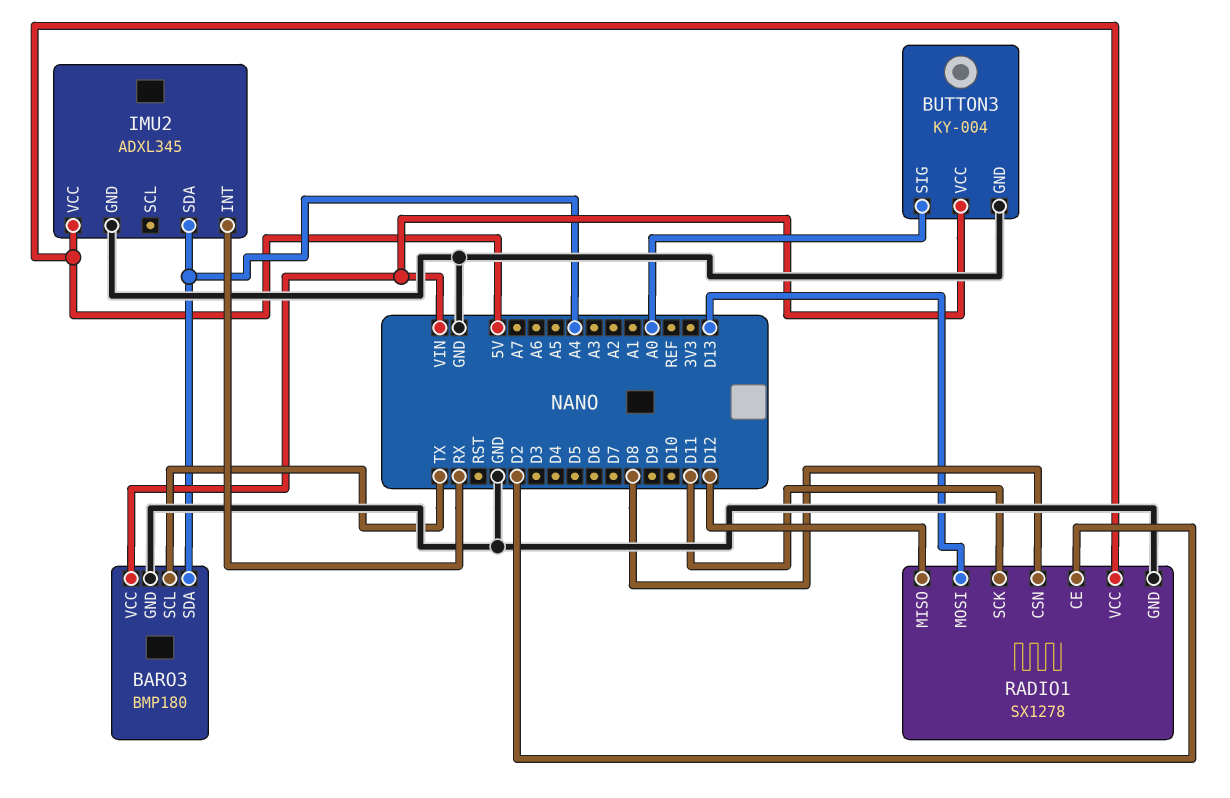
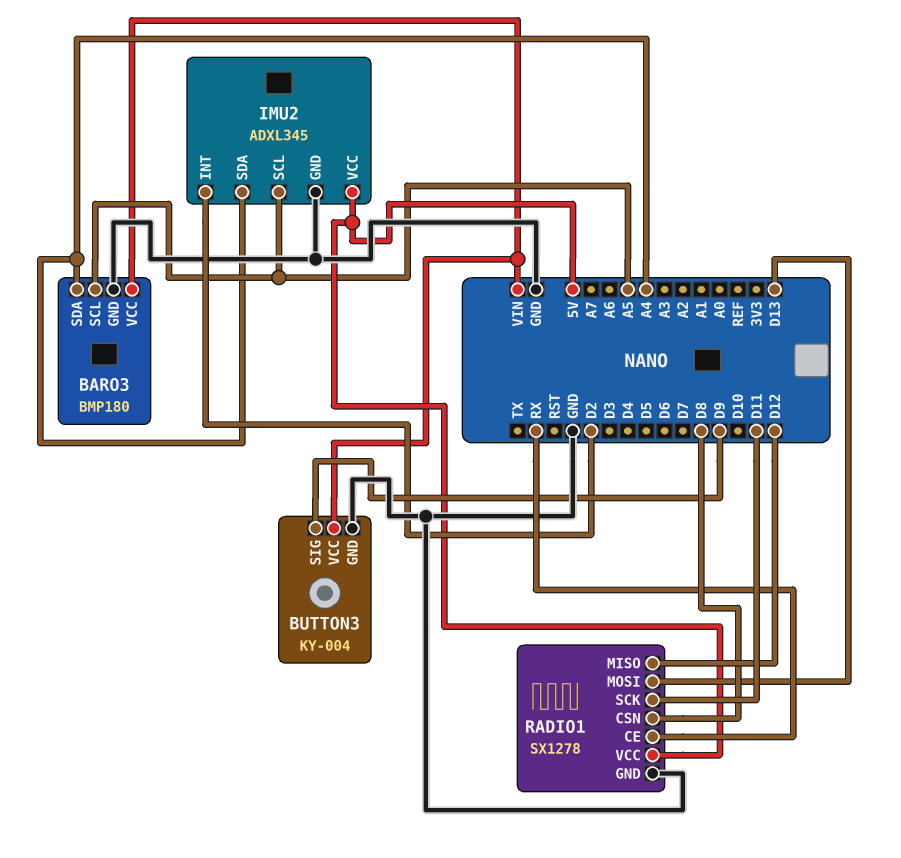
BARO3 pin SCL: TX -> A5
BUTTON3 pin SIG: A0 -> D9
IMU2 pin INT: RX -> D2
IMU2 pin SCL: none -> A5
RADIO1 pin CE: D2 -> RX

